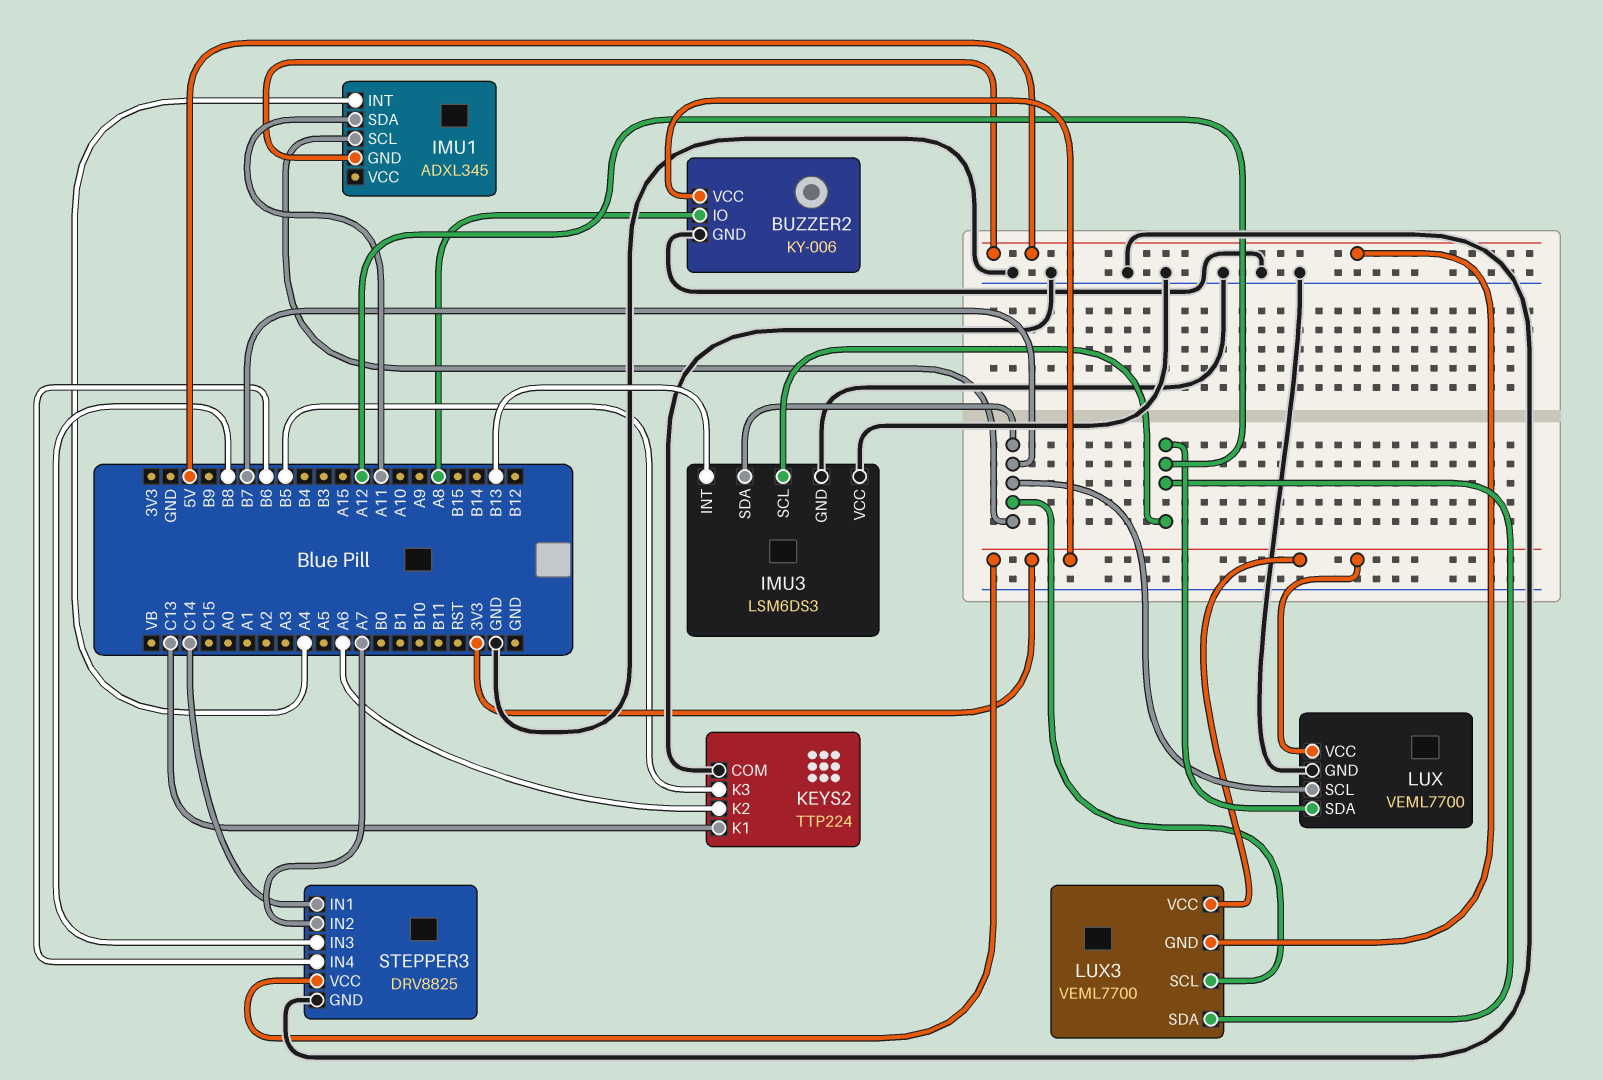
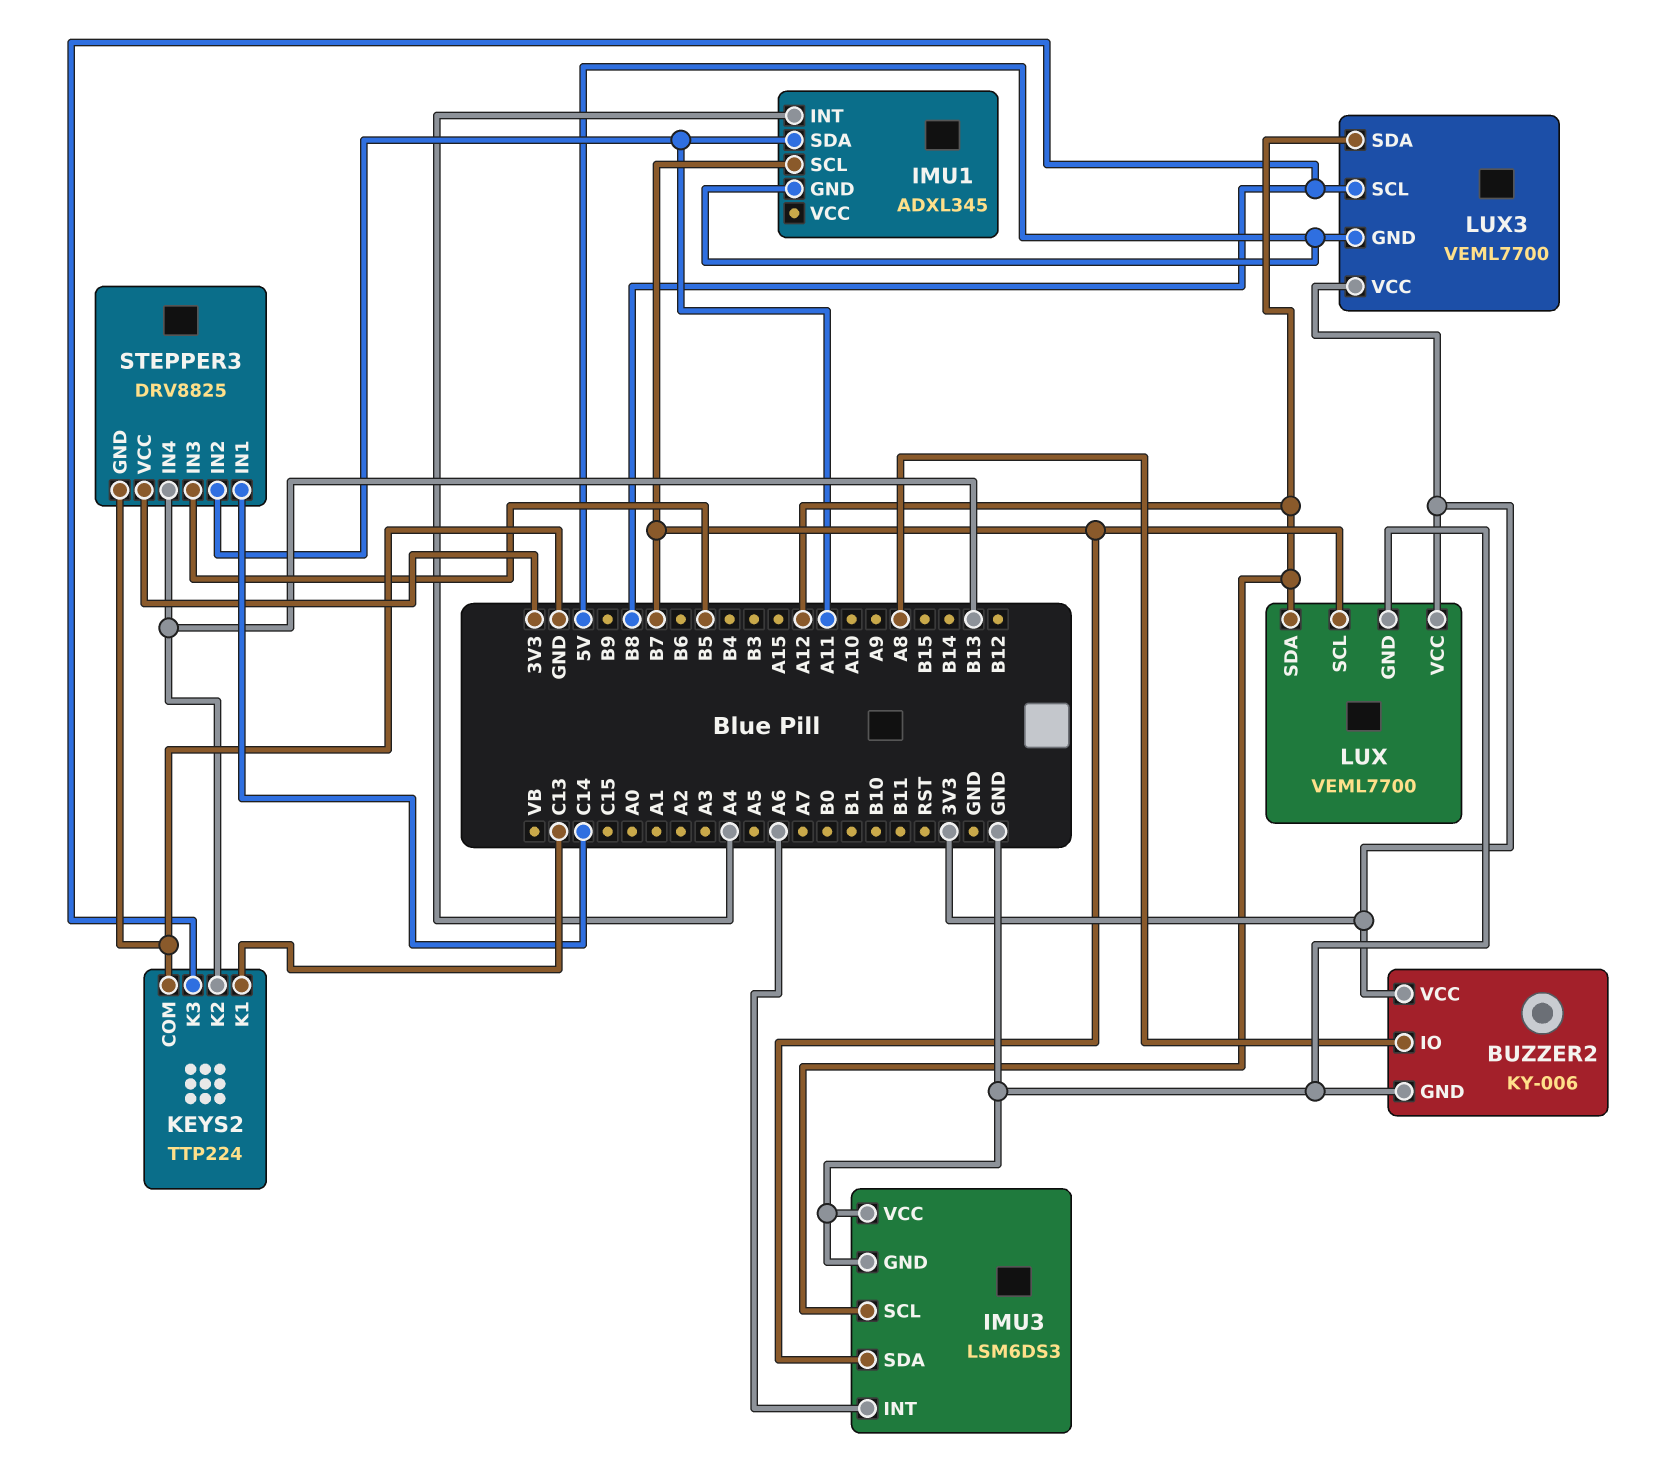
IMU3 pin INT: B13 -> A6
KEYS2 pin K2: A6 -> B13
KEYS2 pin K3: B5 -> B8
LUX3 pin SCL: B7 -> B8
STEPPER3 pin IN2: A7 -> A11
STEPPER3 pin IN3: B8 -> B5
STEPPER3 pin IN4: B6 -> B13

